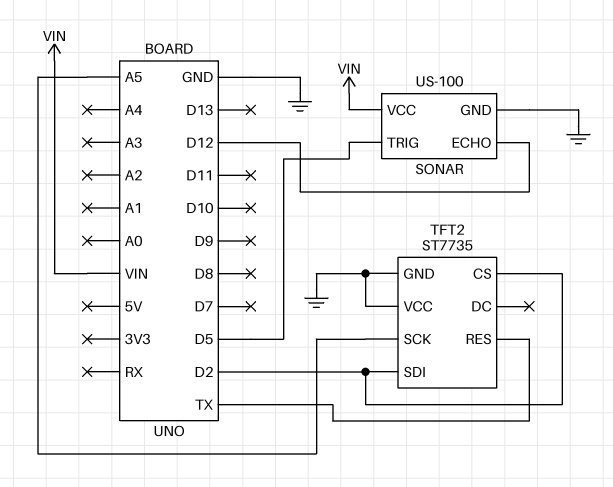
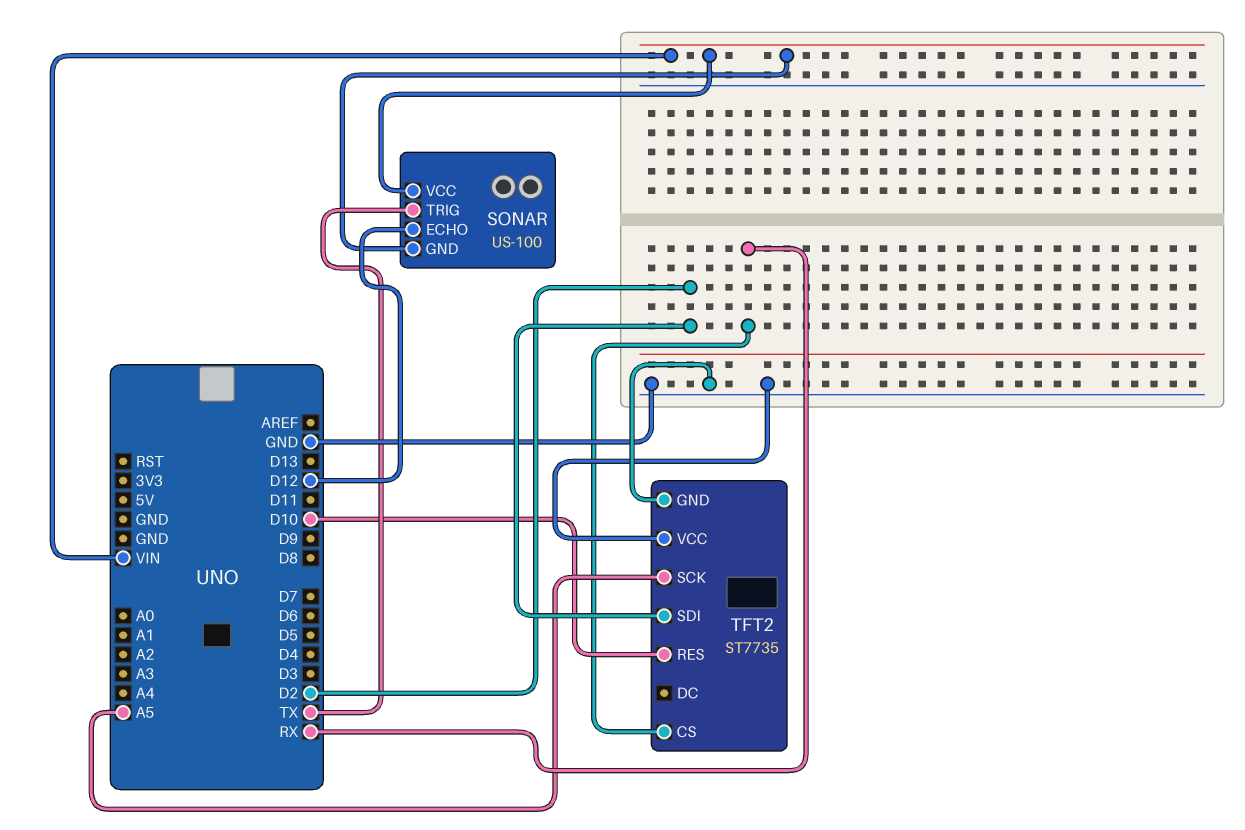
SONAR pin GND: GND -> VIN
SONAR pin TRIG: D5 -> TX
TFT2 pin CS: D2 -> RX
TFT2 pin RES: TX -> D10

